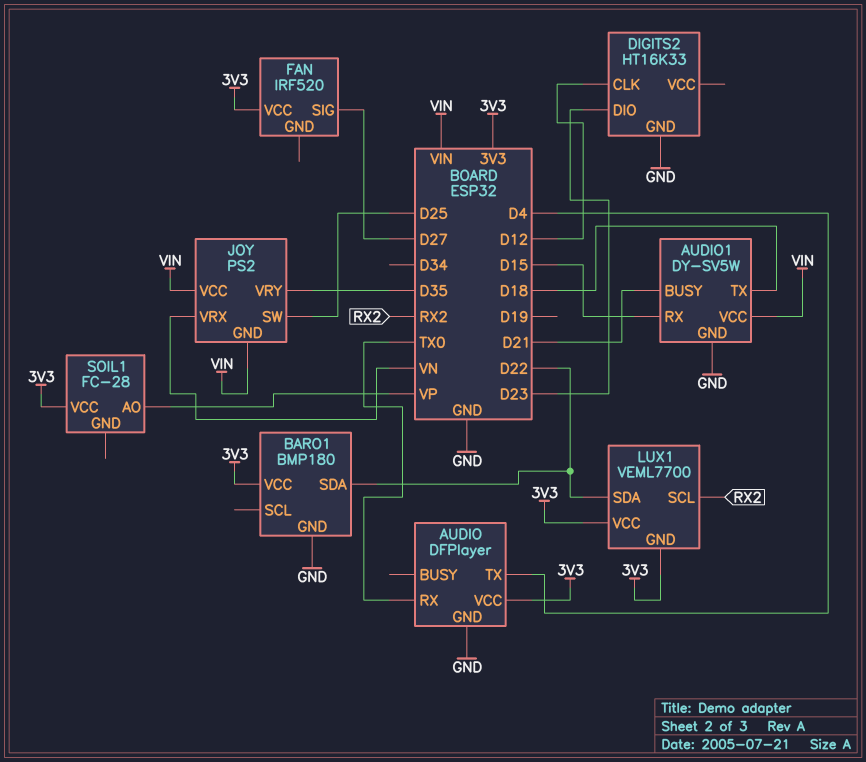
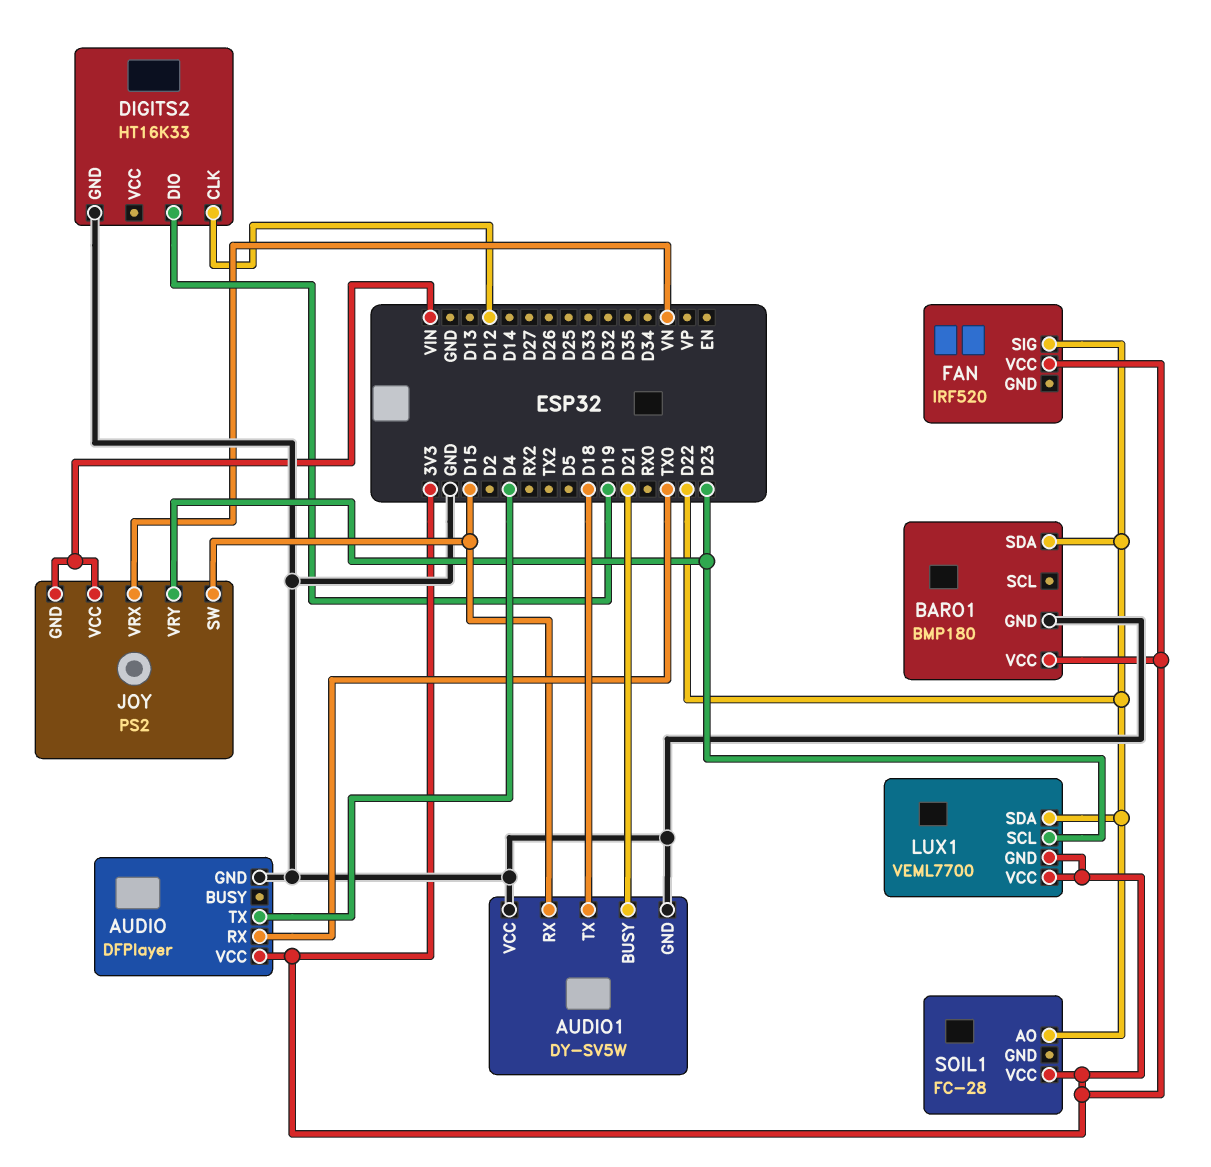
AUDIO1 pin VCC: VIN -> GND
DIGITS2 pin DIO: D23 -> D19
FAN pin SIG: D27 -> D22
JOY pin SW: D25 -> D15
JOY pin VRY: D35 -> D23
LUX1 pin SCL: RX2 -> D23
SOIL1 pin AO: VP -> D22

